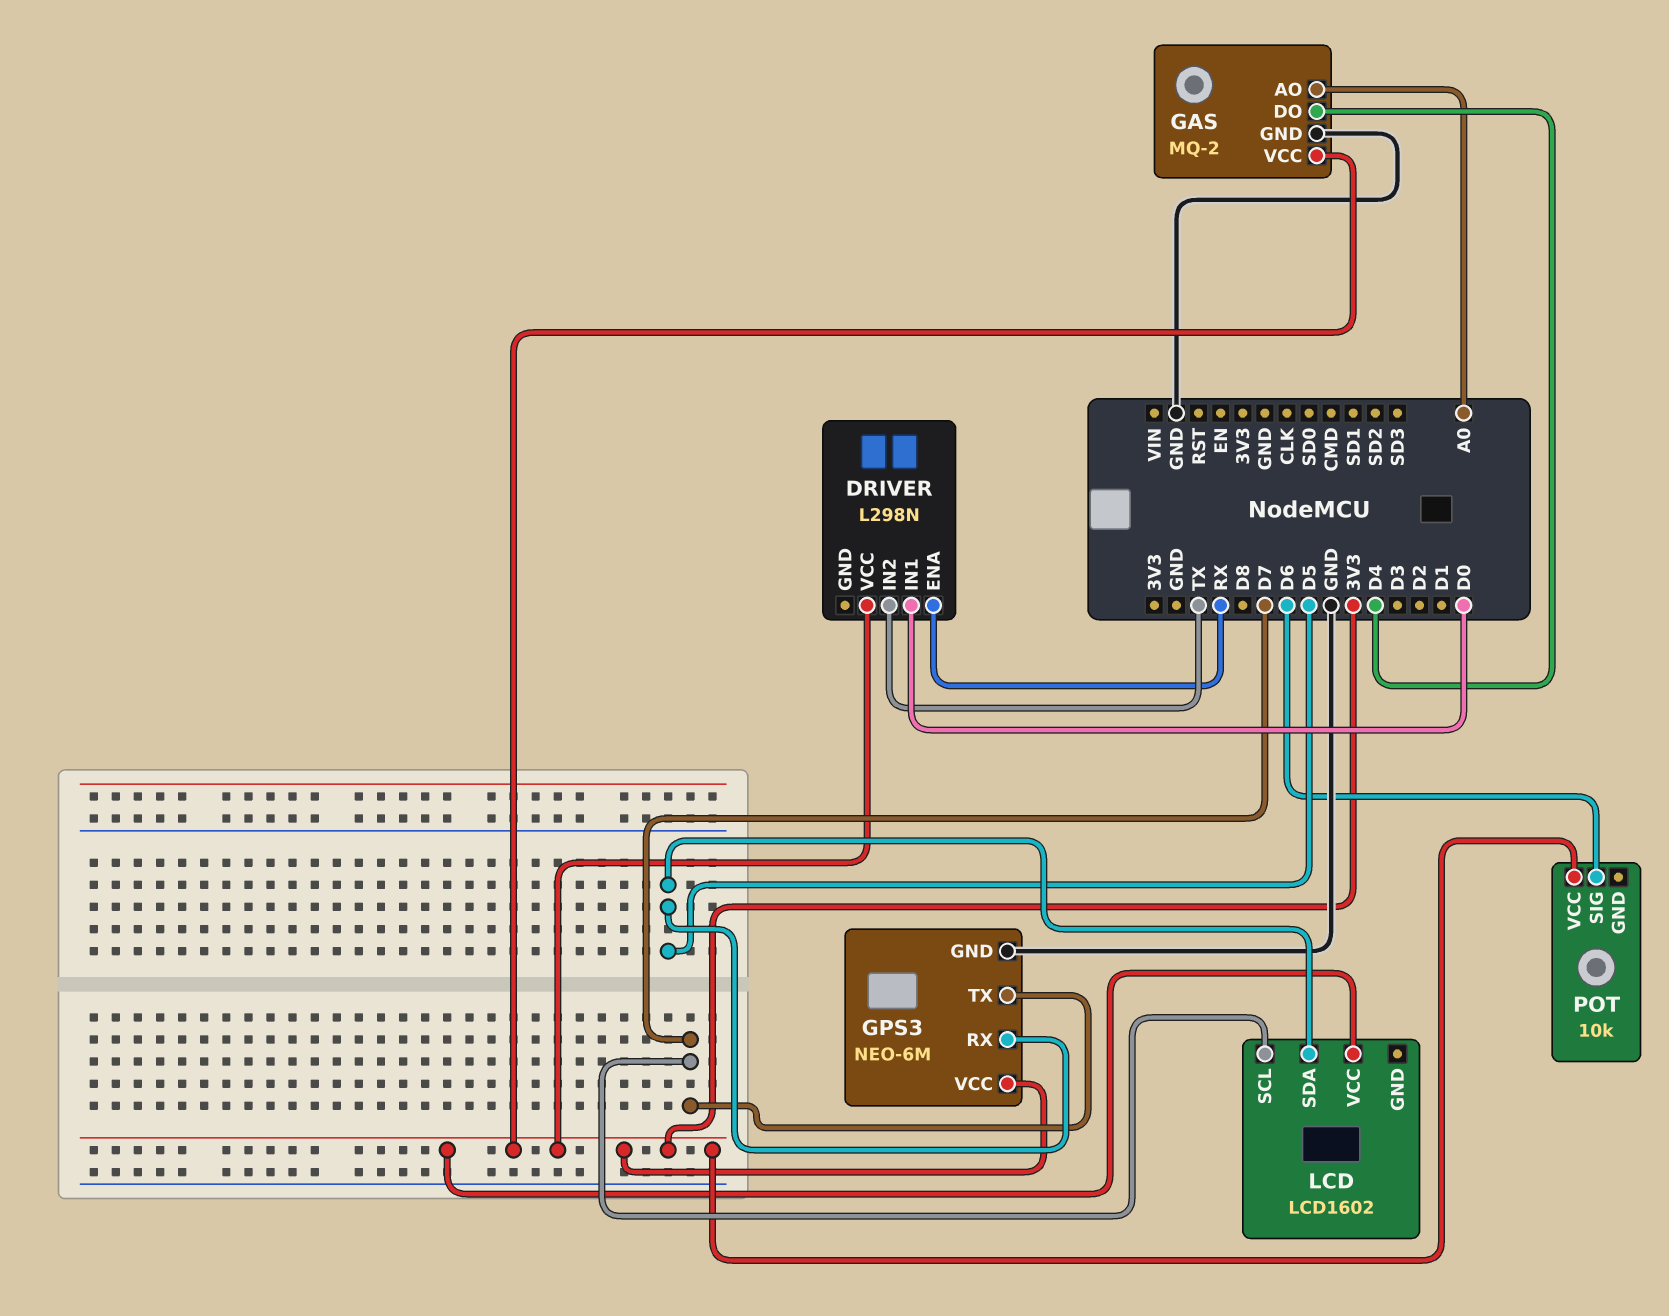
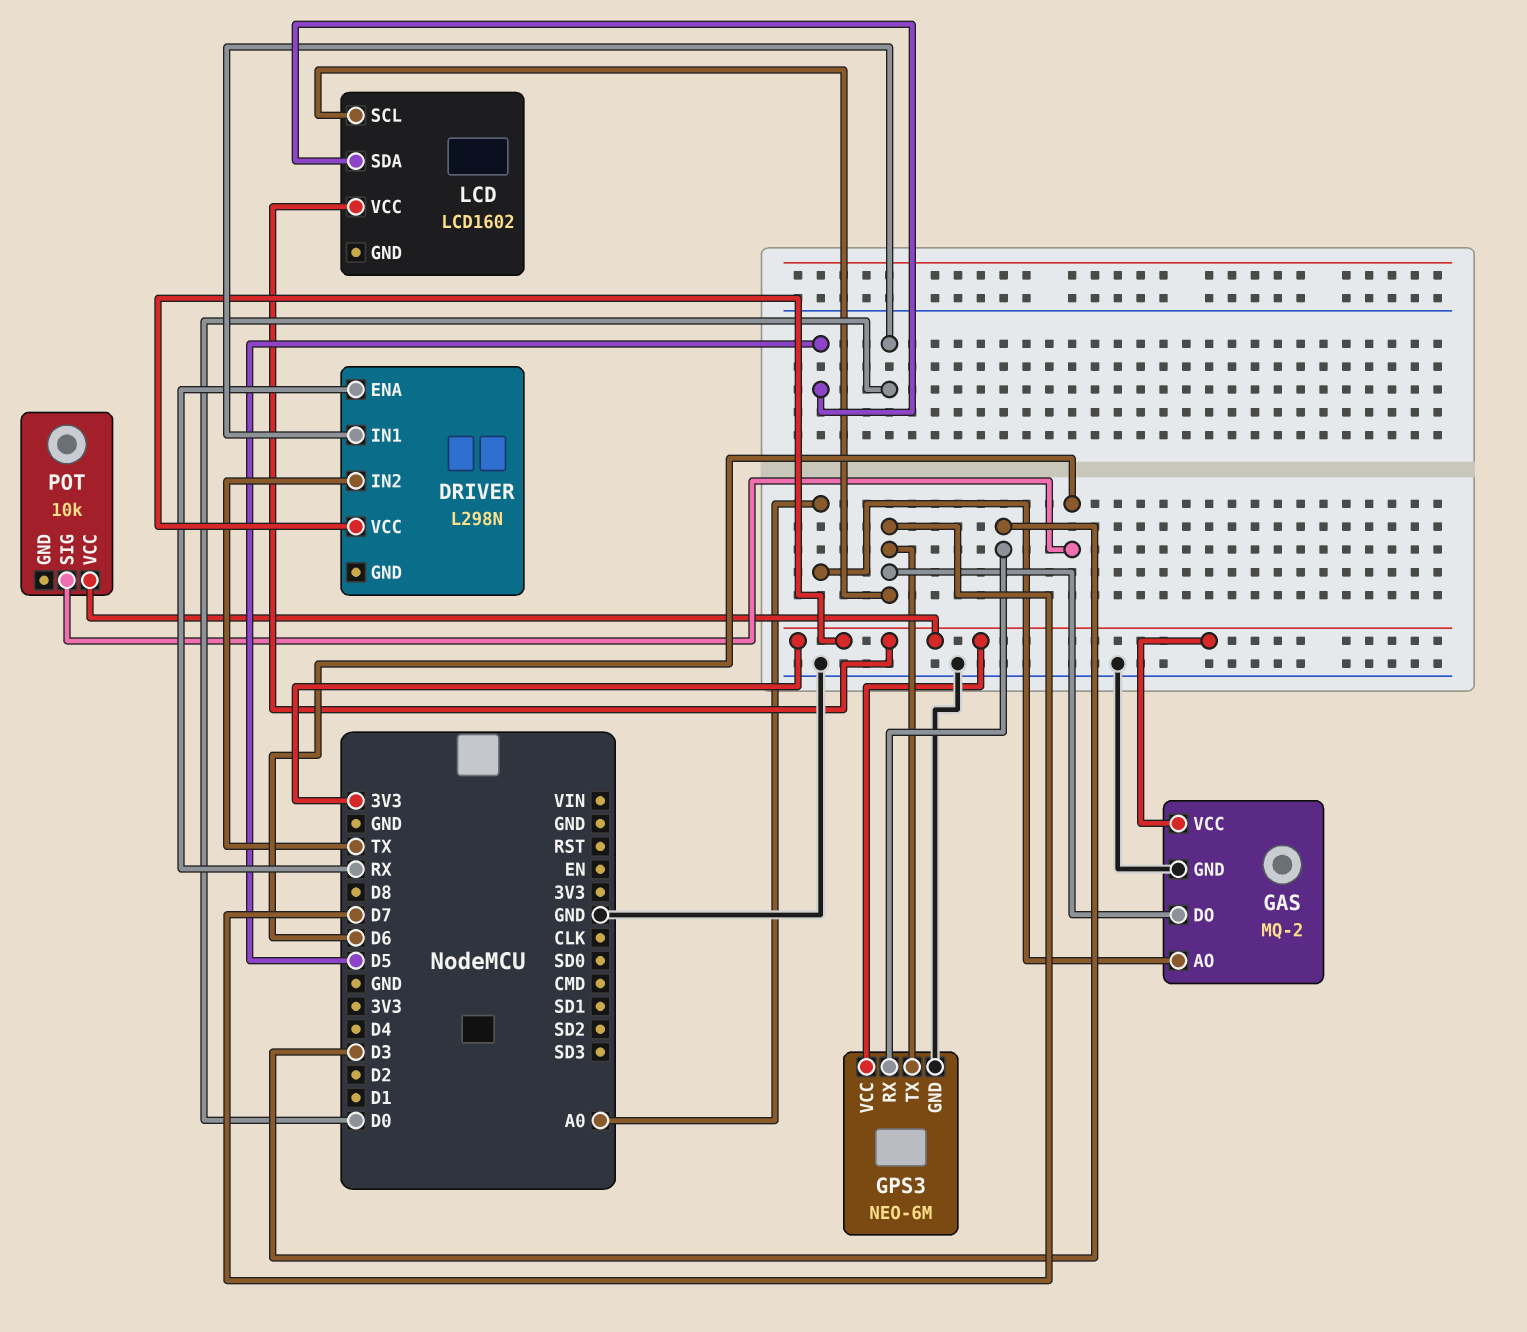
GAS pin DO: D4 -> D7
GPS3 pin RX: D5 -> D3

